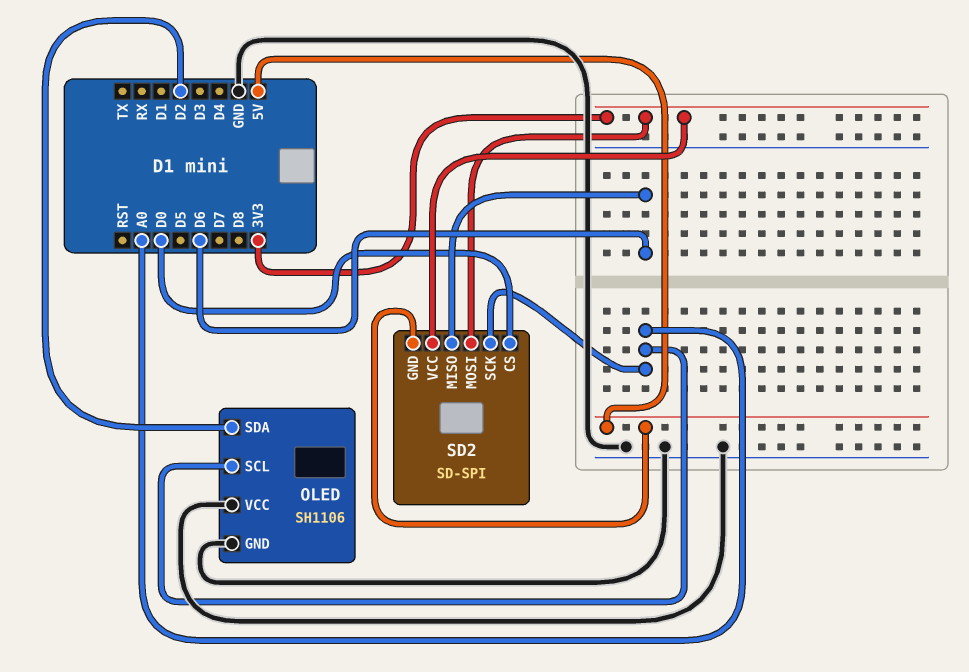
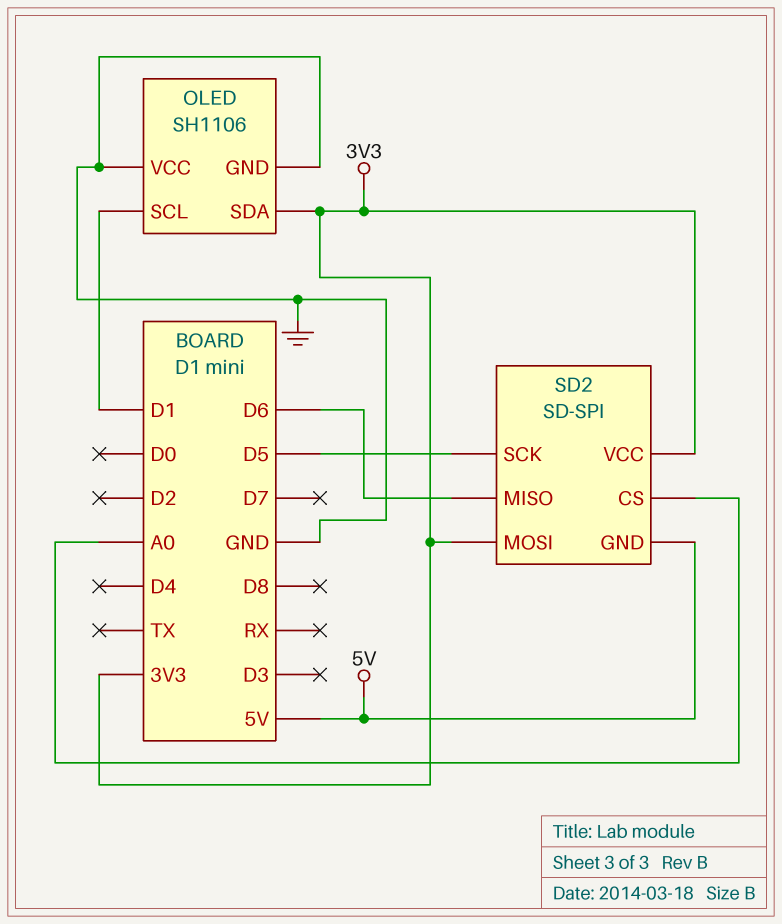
OLED pin SCL: A0 -> D1
OLED pin SDA: D2 -> 3V3
SD2 pin CS: D0 -> A0
SD2 pin SCK: A0 -> D5

